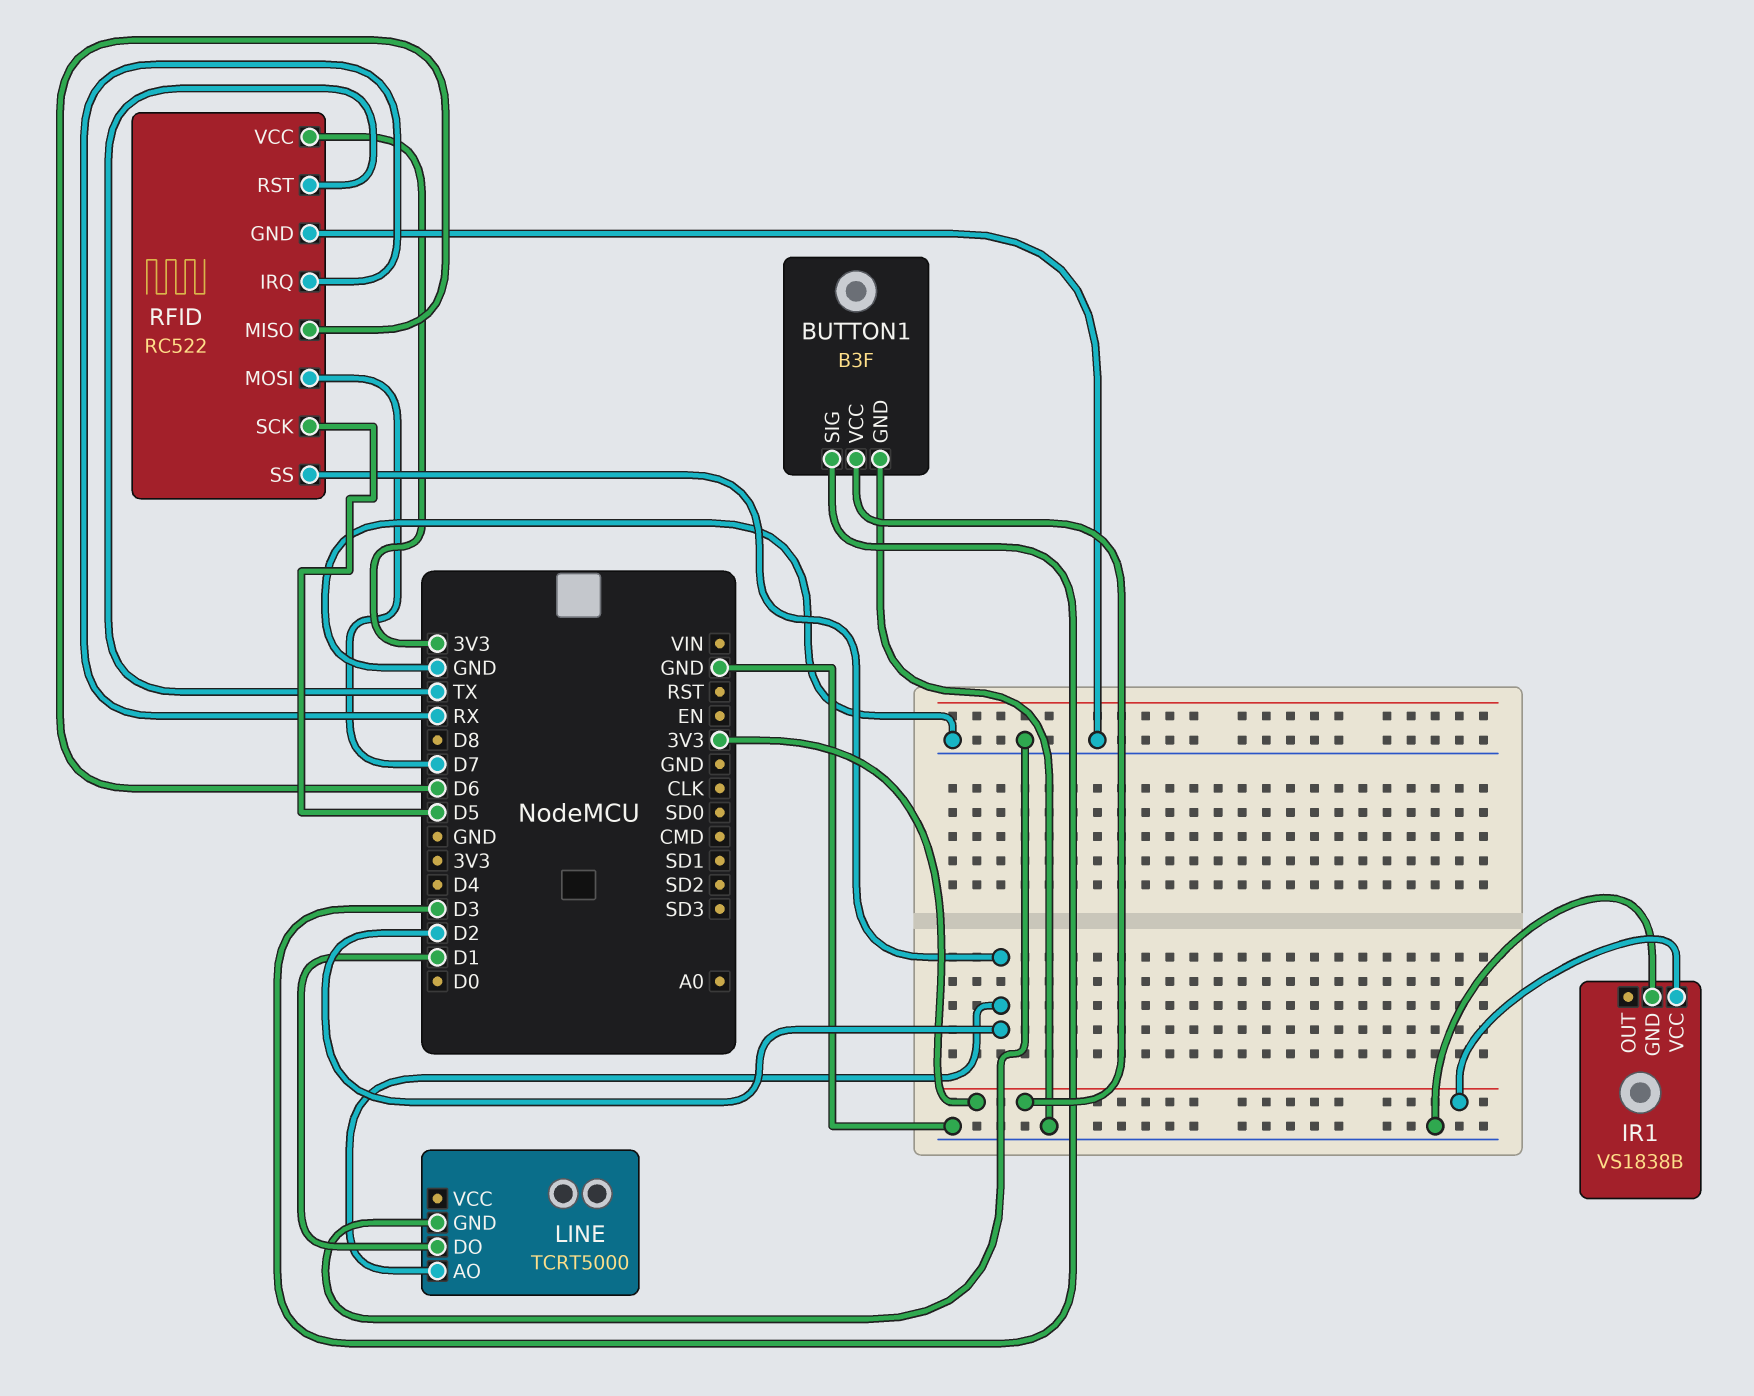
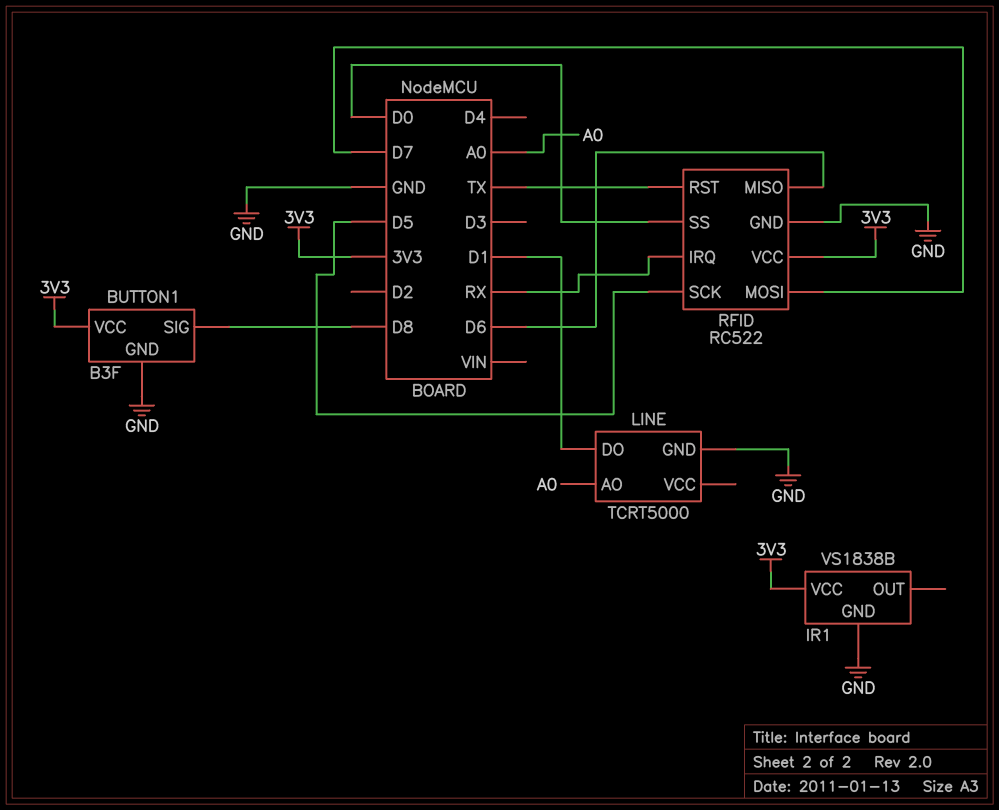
BUTTON1 pin SIG: D3 -> D8
LINE pin AO: D2 -> A0
RFID pin SS: D2 -> D0

